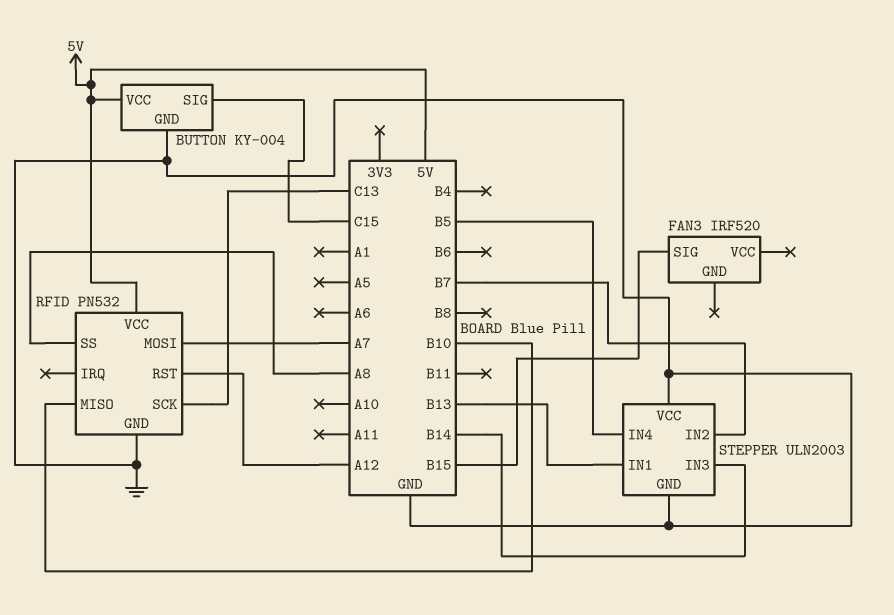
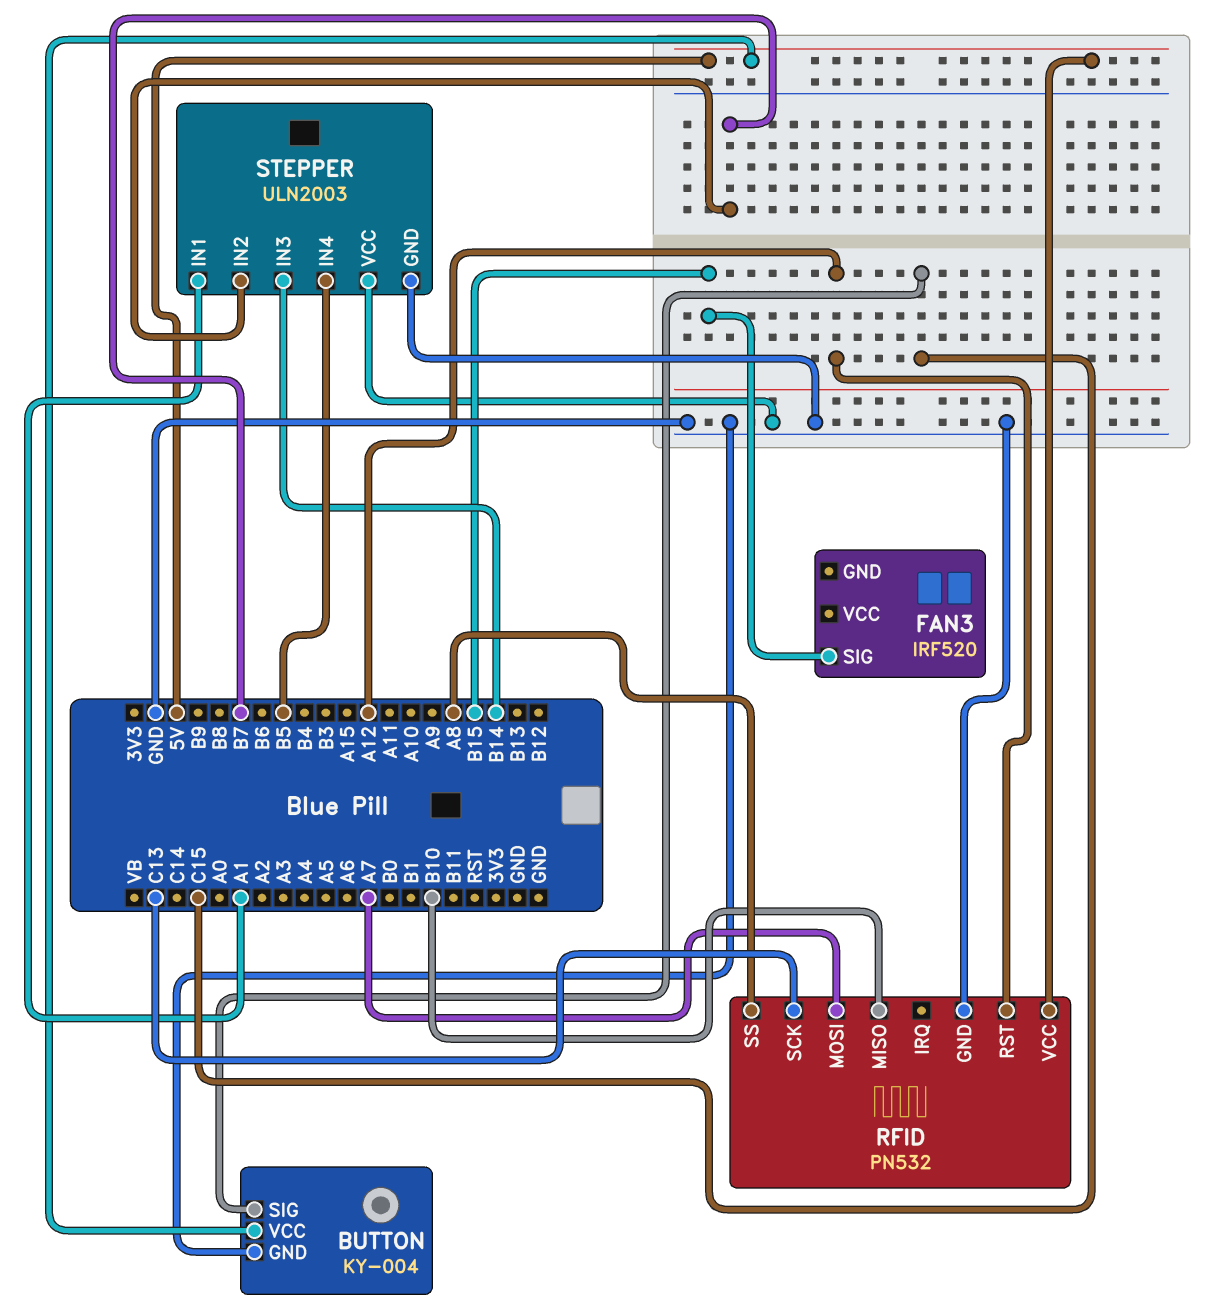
STEPPER pin IN1: B13 -> A1

